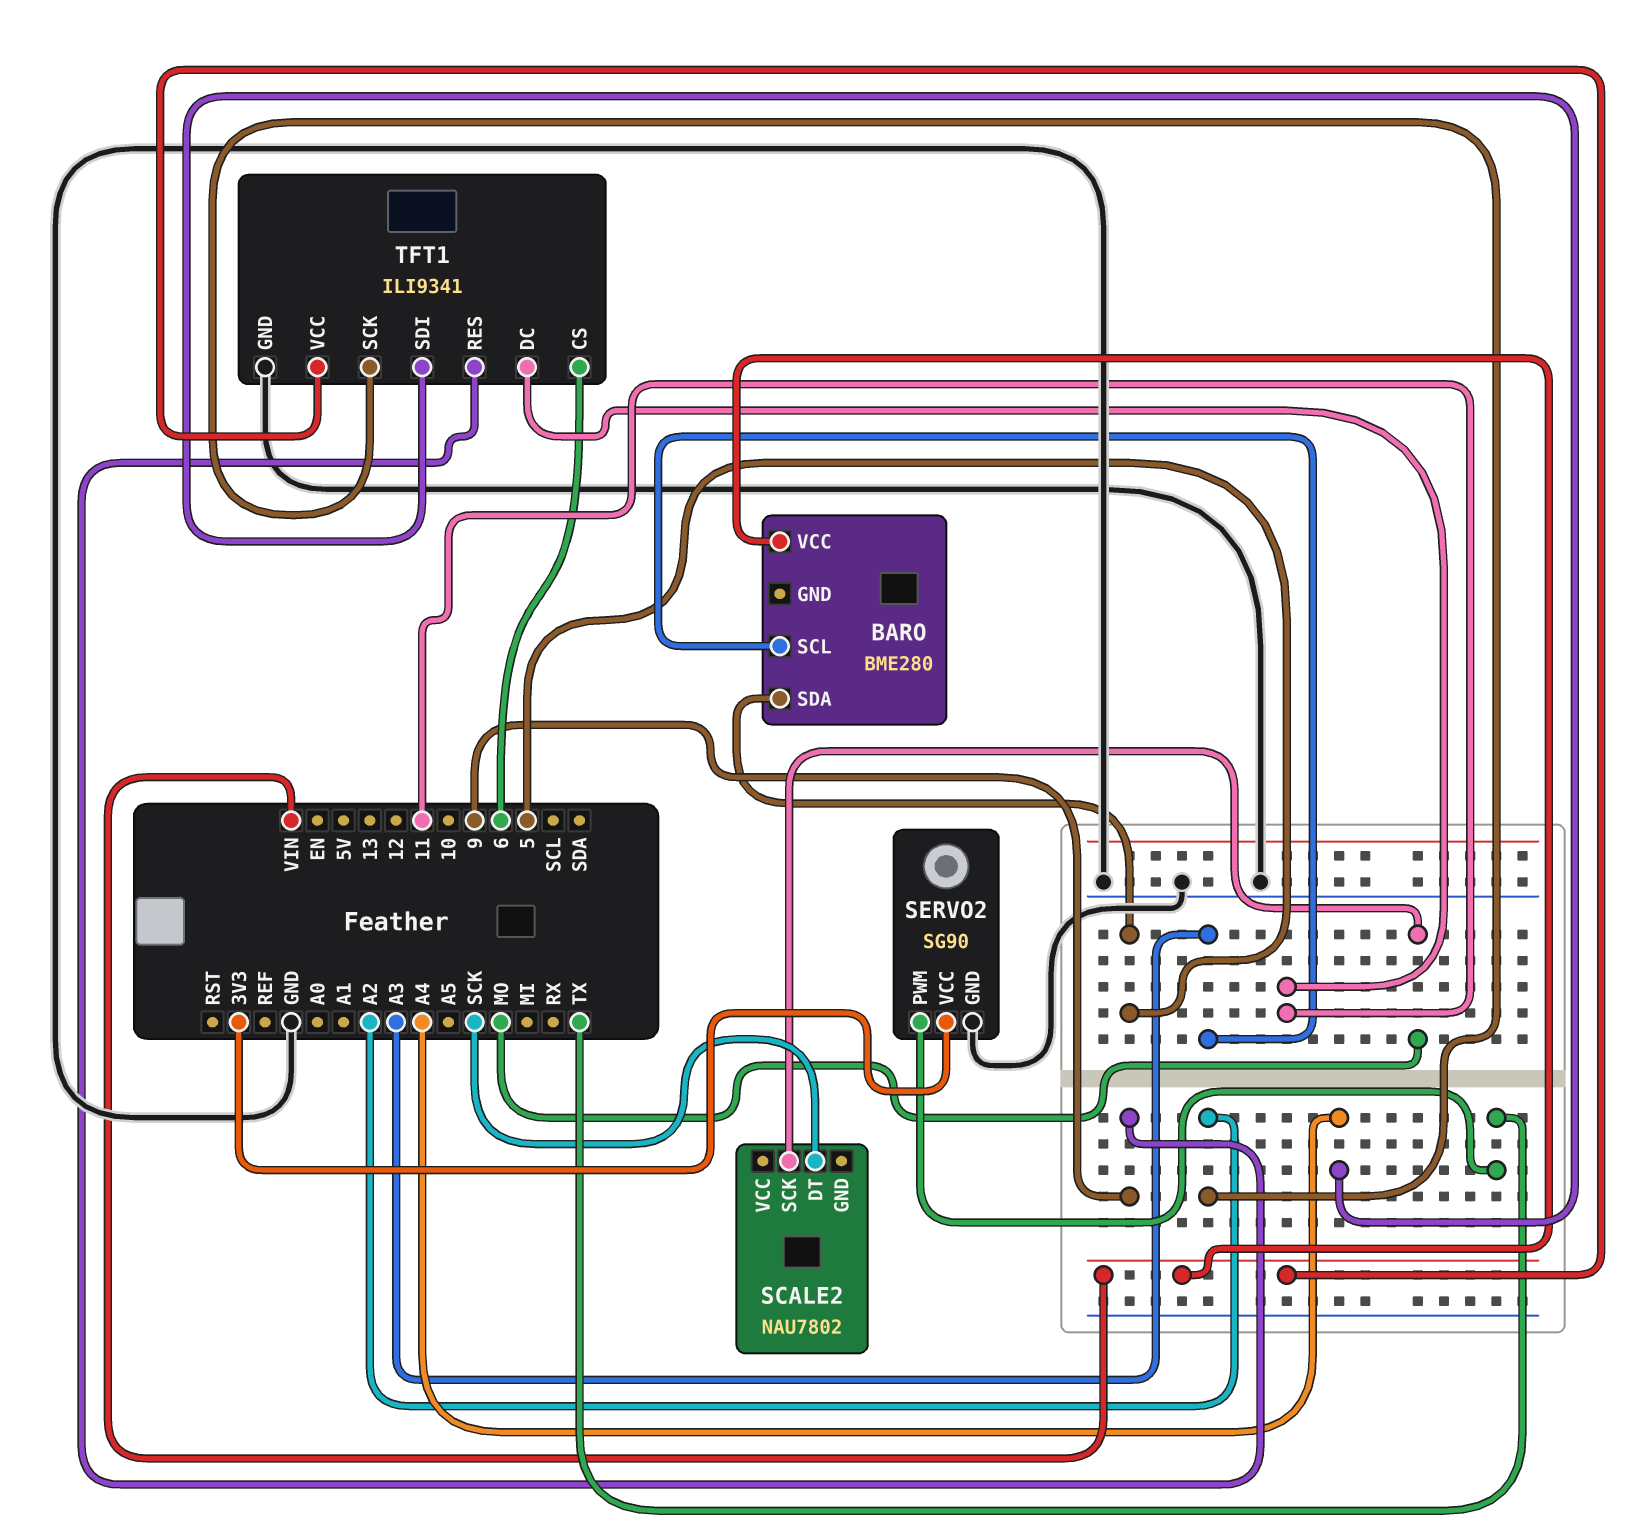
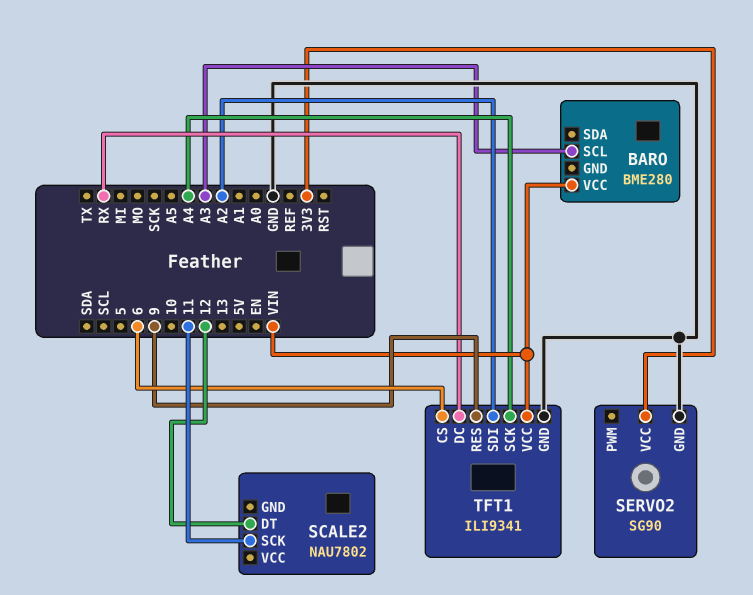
BARO pin SDA: 5 -> none
SCALE2 pin DT: SCK -> 12
SCALE2 pin SCK: MO -> 11
SERVO2 pin PWM: TX -> none
TFT1 pin DC: 11 -> RX
TFT1 pin SCK: A2 -> A4
TFT1 pin SDI: A4 -> A2

